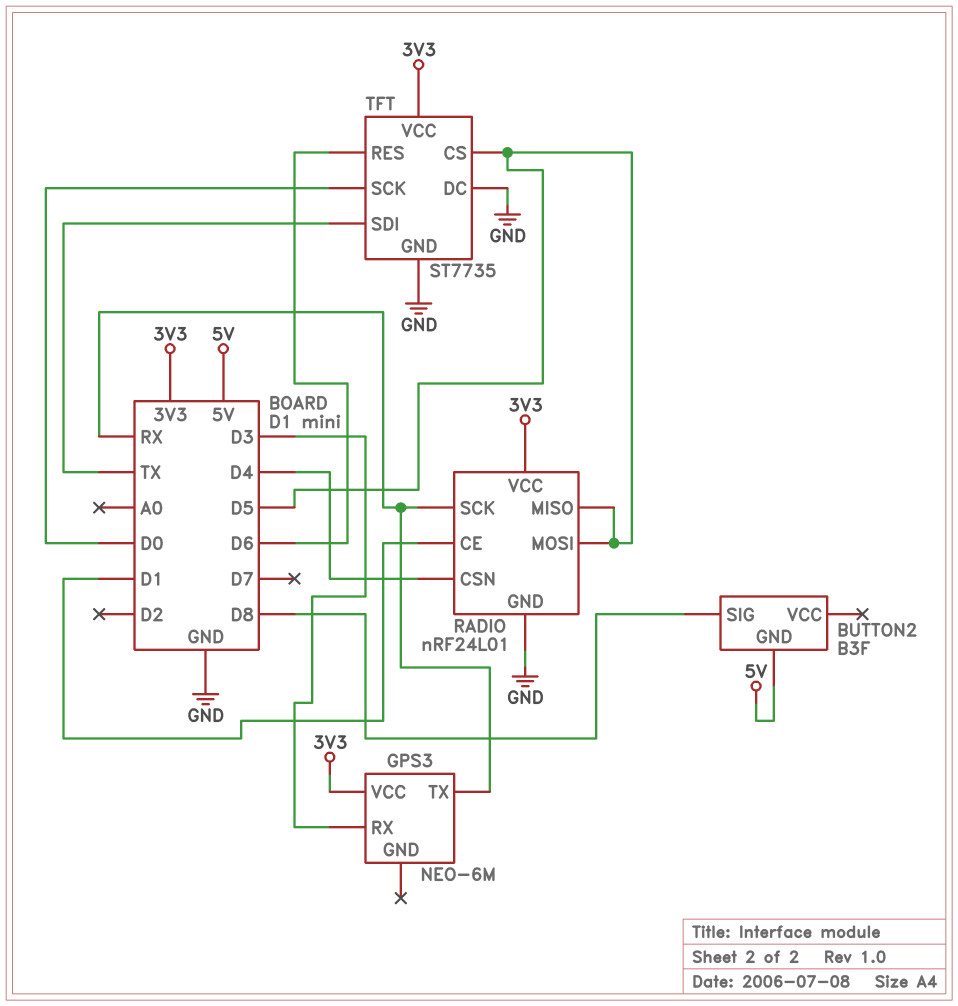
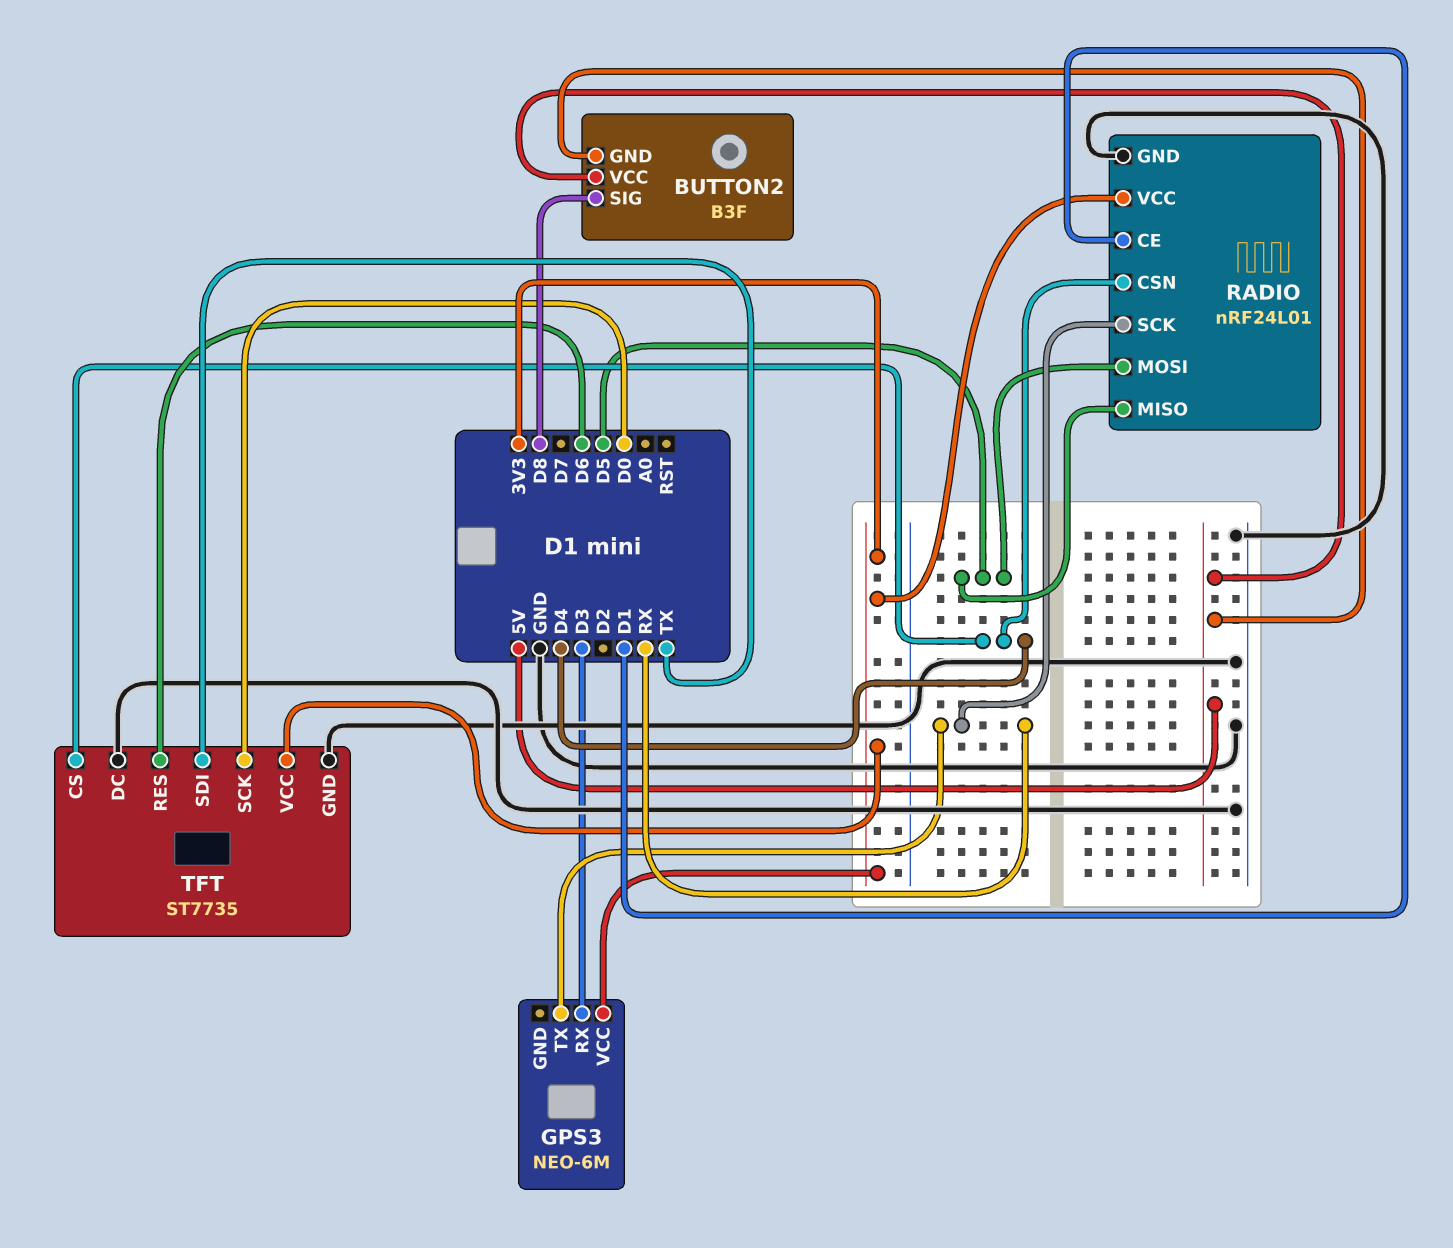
BUTTON2 pin VCC: none -> 5V
TFT pin CS: D5 -> D4

